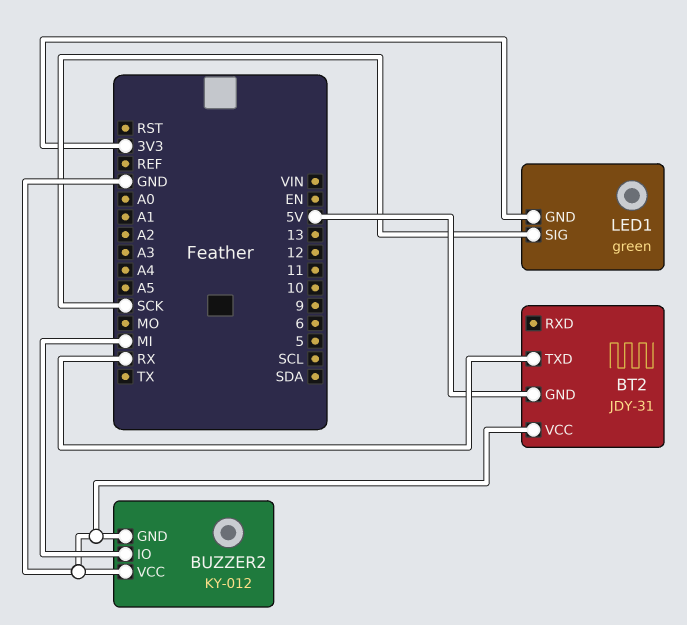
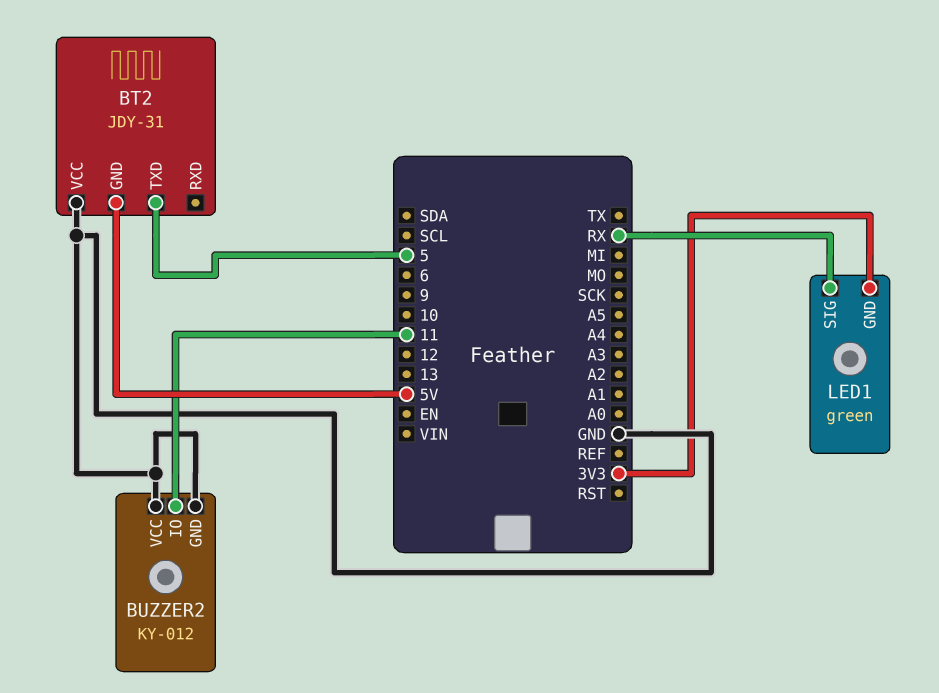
BT2 pin TXD: RX -> 5
BUZZER2 pin IO: MI -> 11
LED1 pin SIG: SCK -> RX

